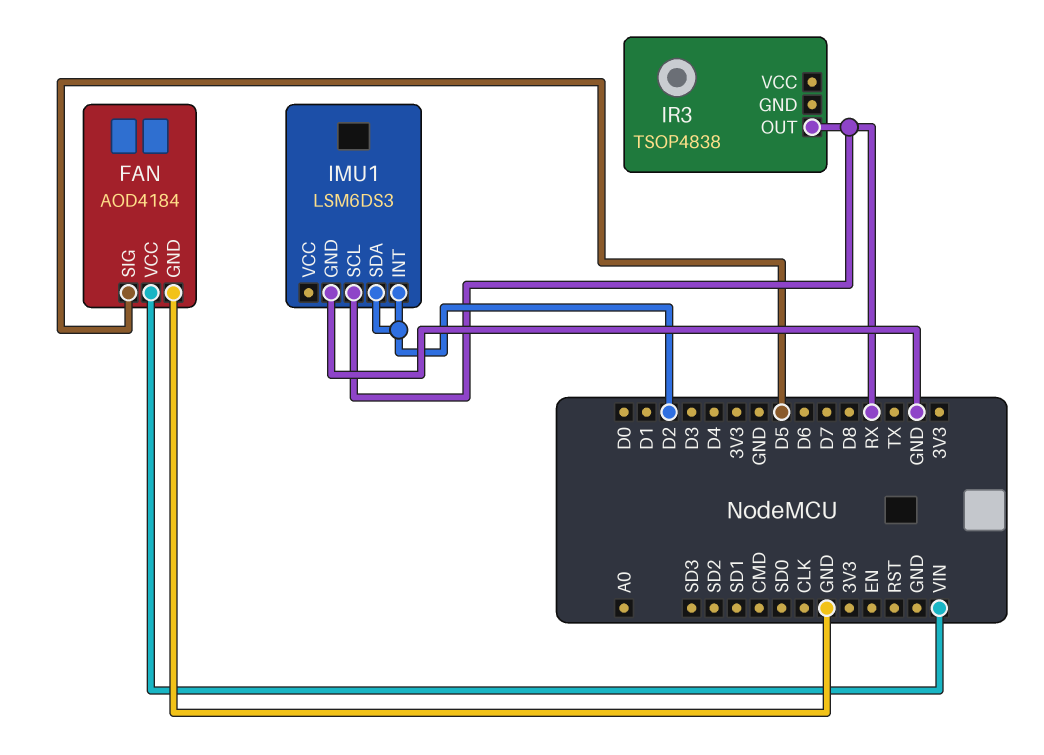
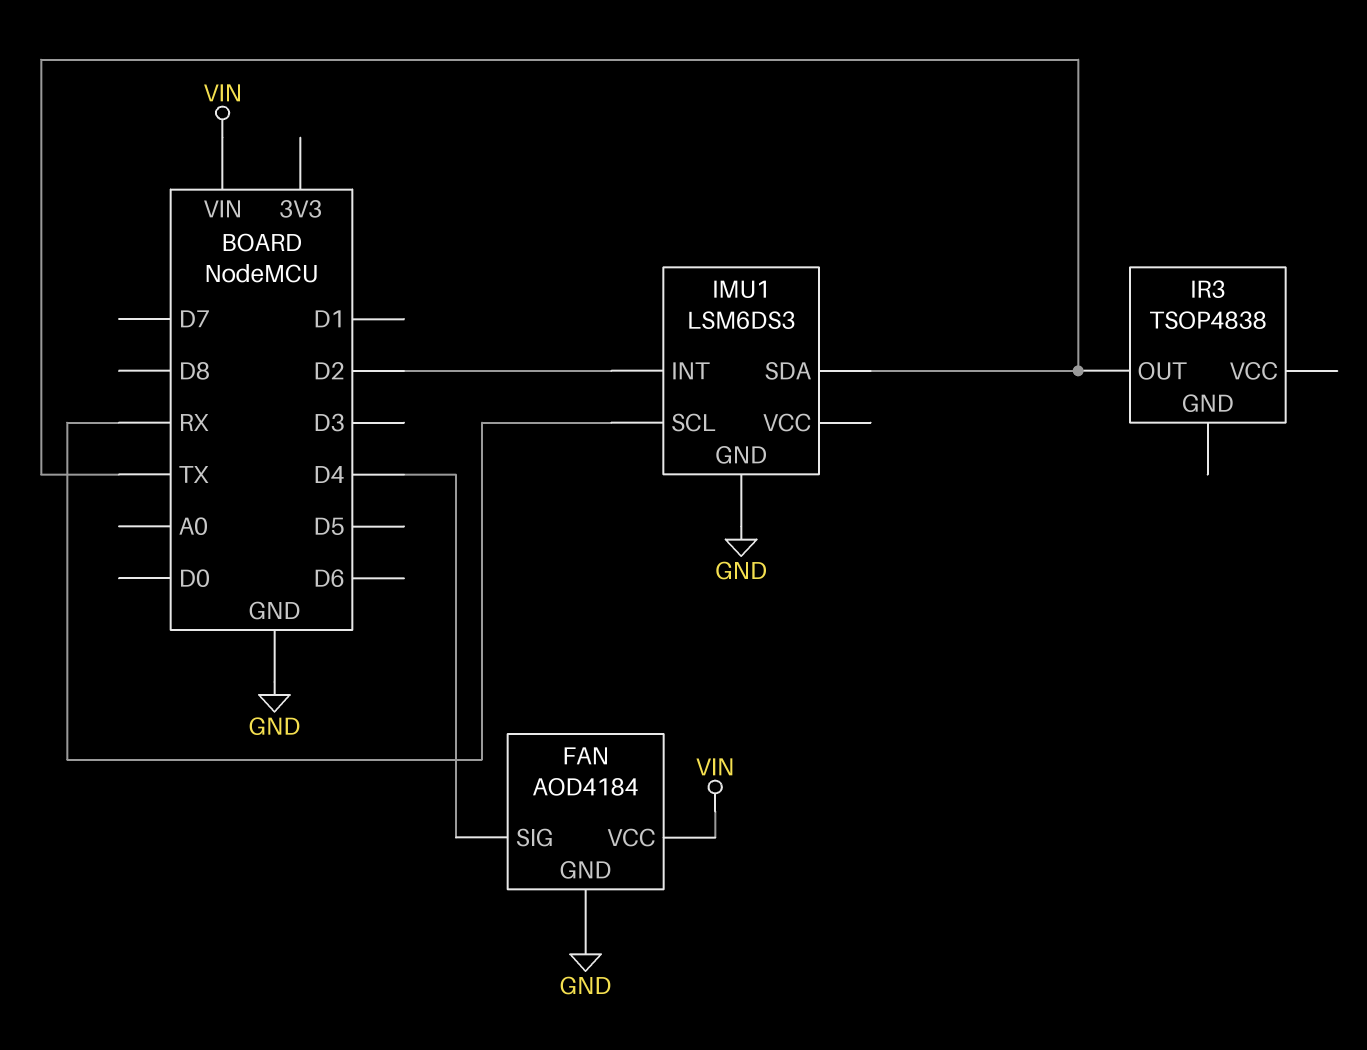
FAN pin SIG: D5 -> D4
IMU1 pin SDA: D2 -> TX
IR3 pin OUT: RX -> TX

